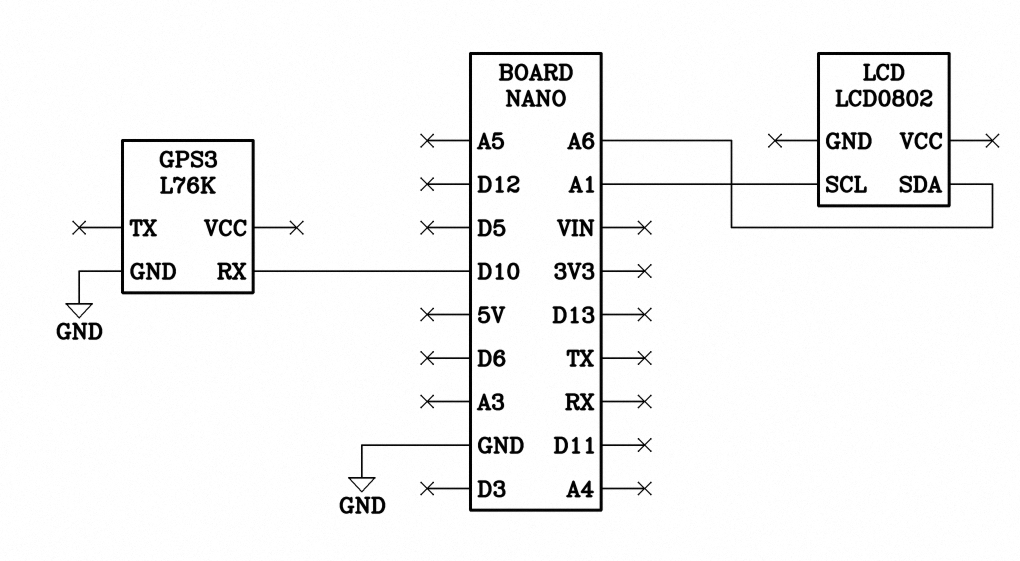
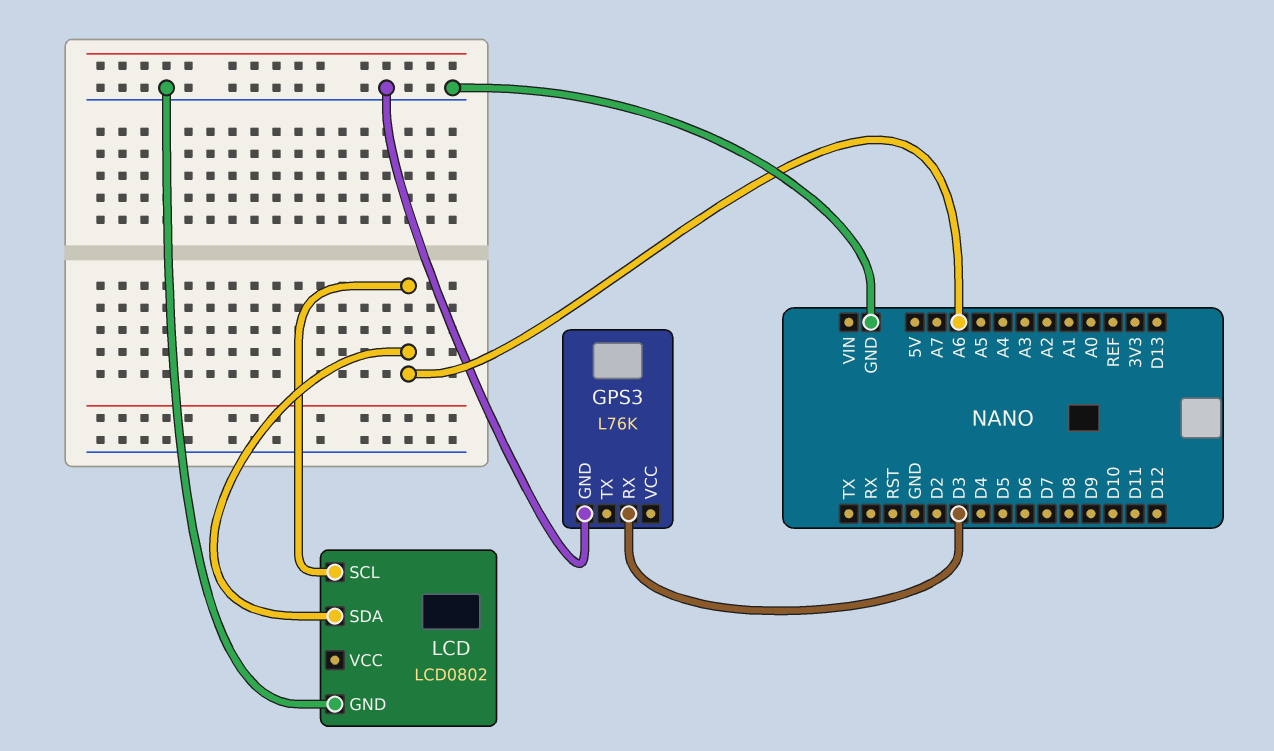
GPS3 pin RX: D10 -> D3
LCD pin GND: none -> GND
LCD pin SCL: A1 -> A6

